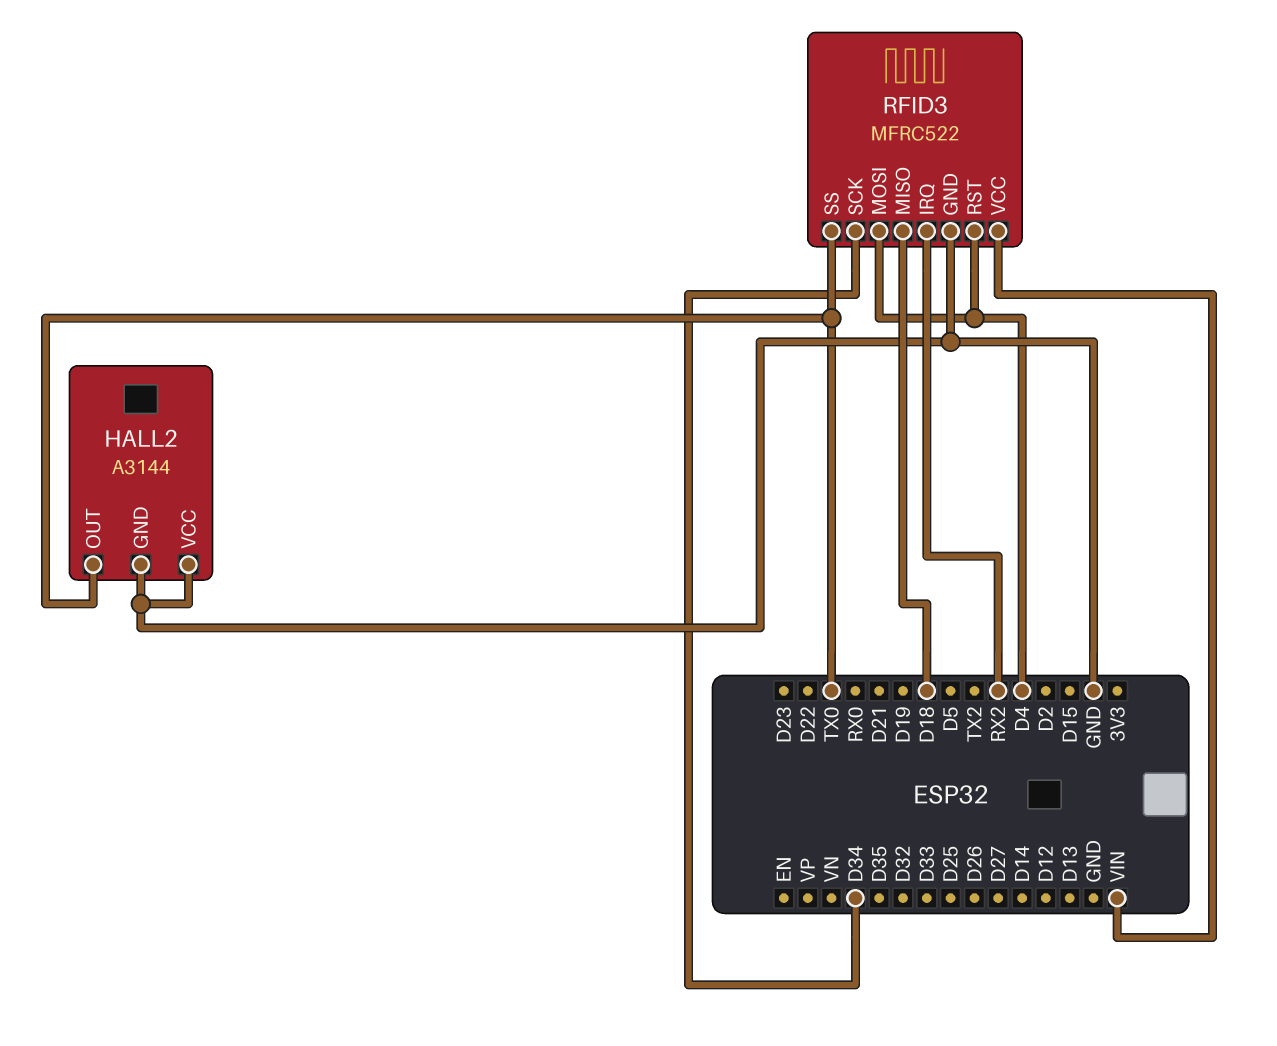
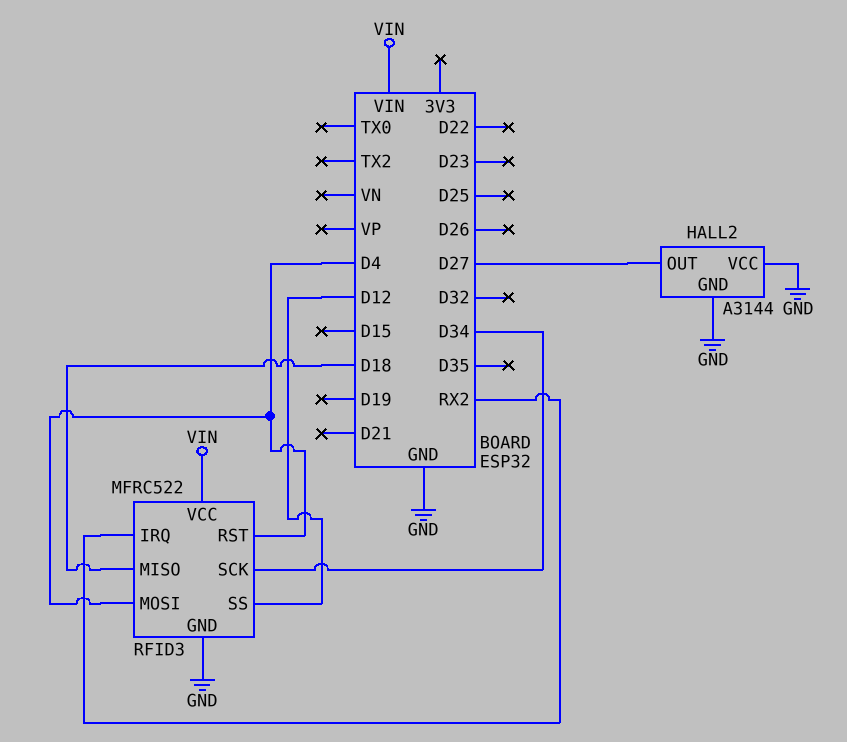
HALL2 pin OUT: TX0 -> D27
RFID3 pin SS: TX0 -> D12

